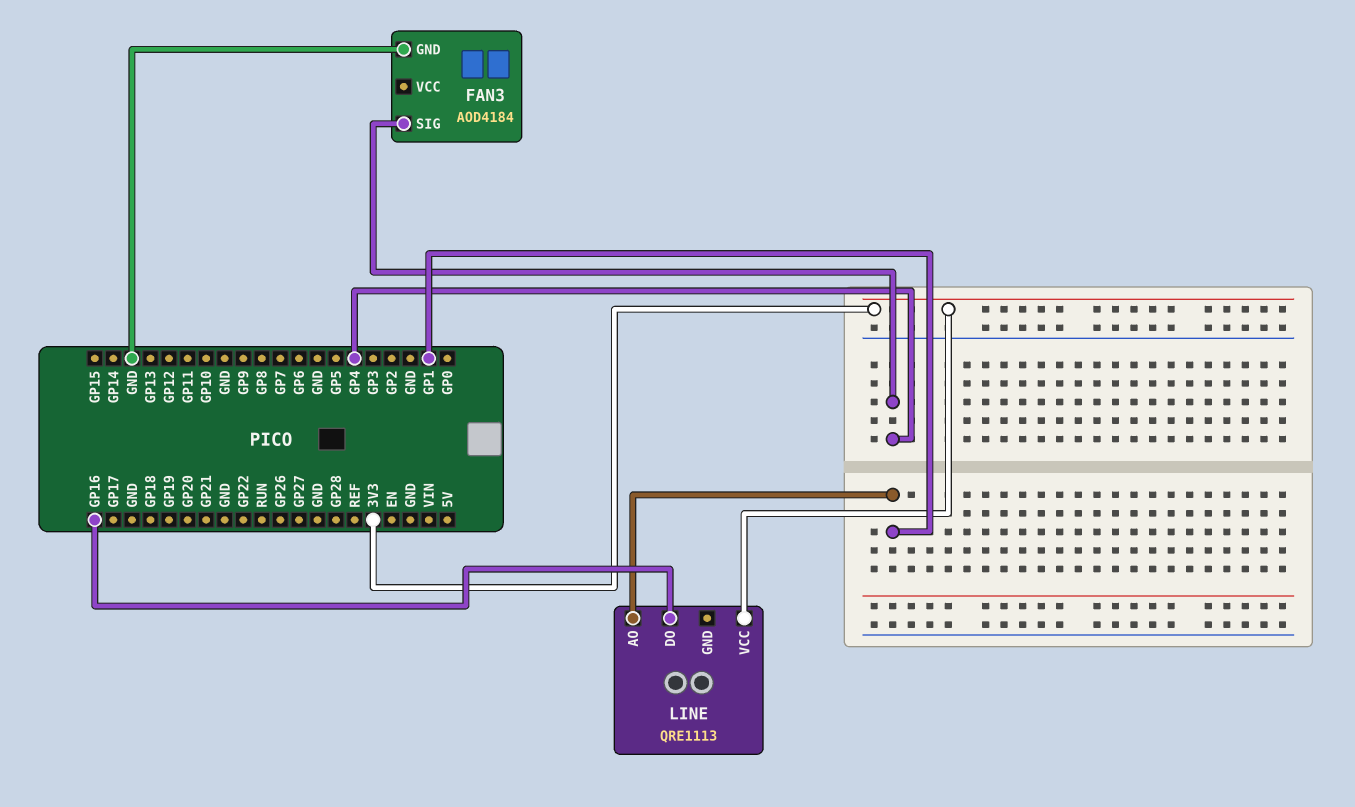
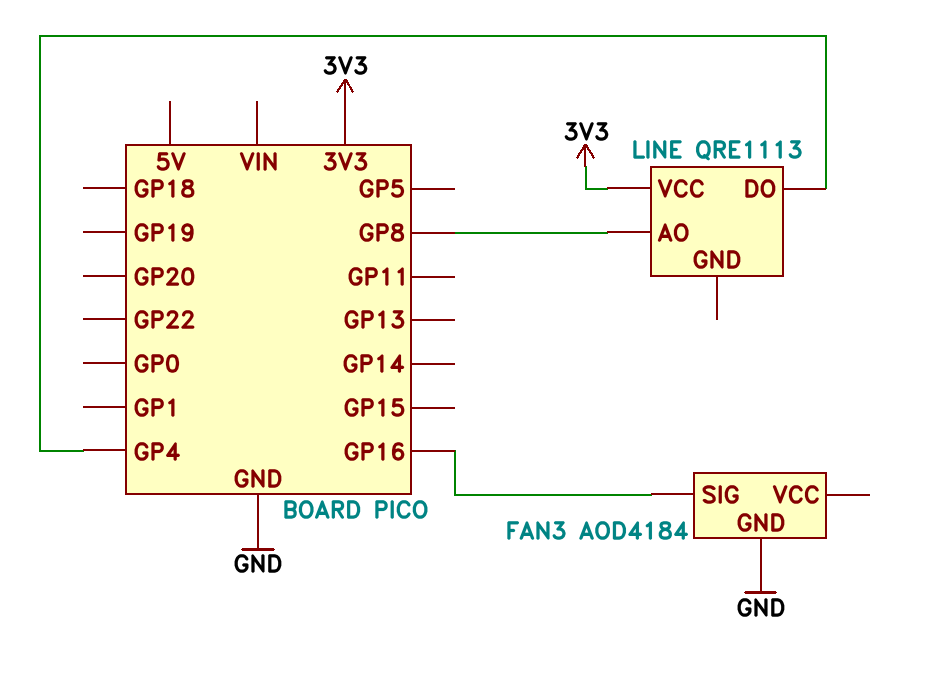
FAN3 pin SIG: GP4 -> GP16
LINE pin AO: GP1 -> GP8
LINE pin DO: GP16 -> GP4

